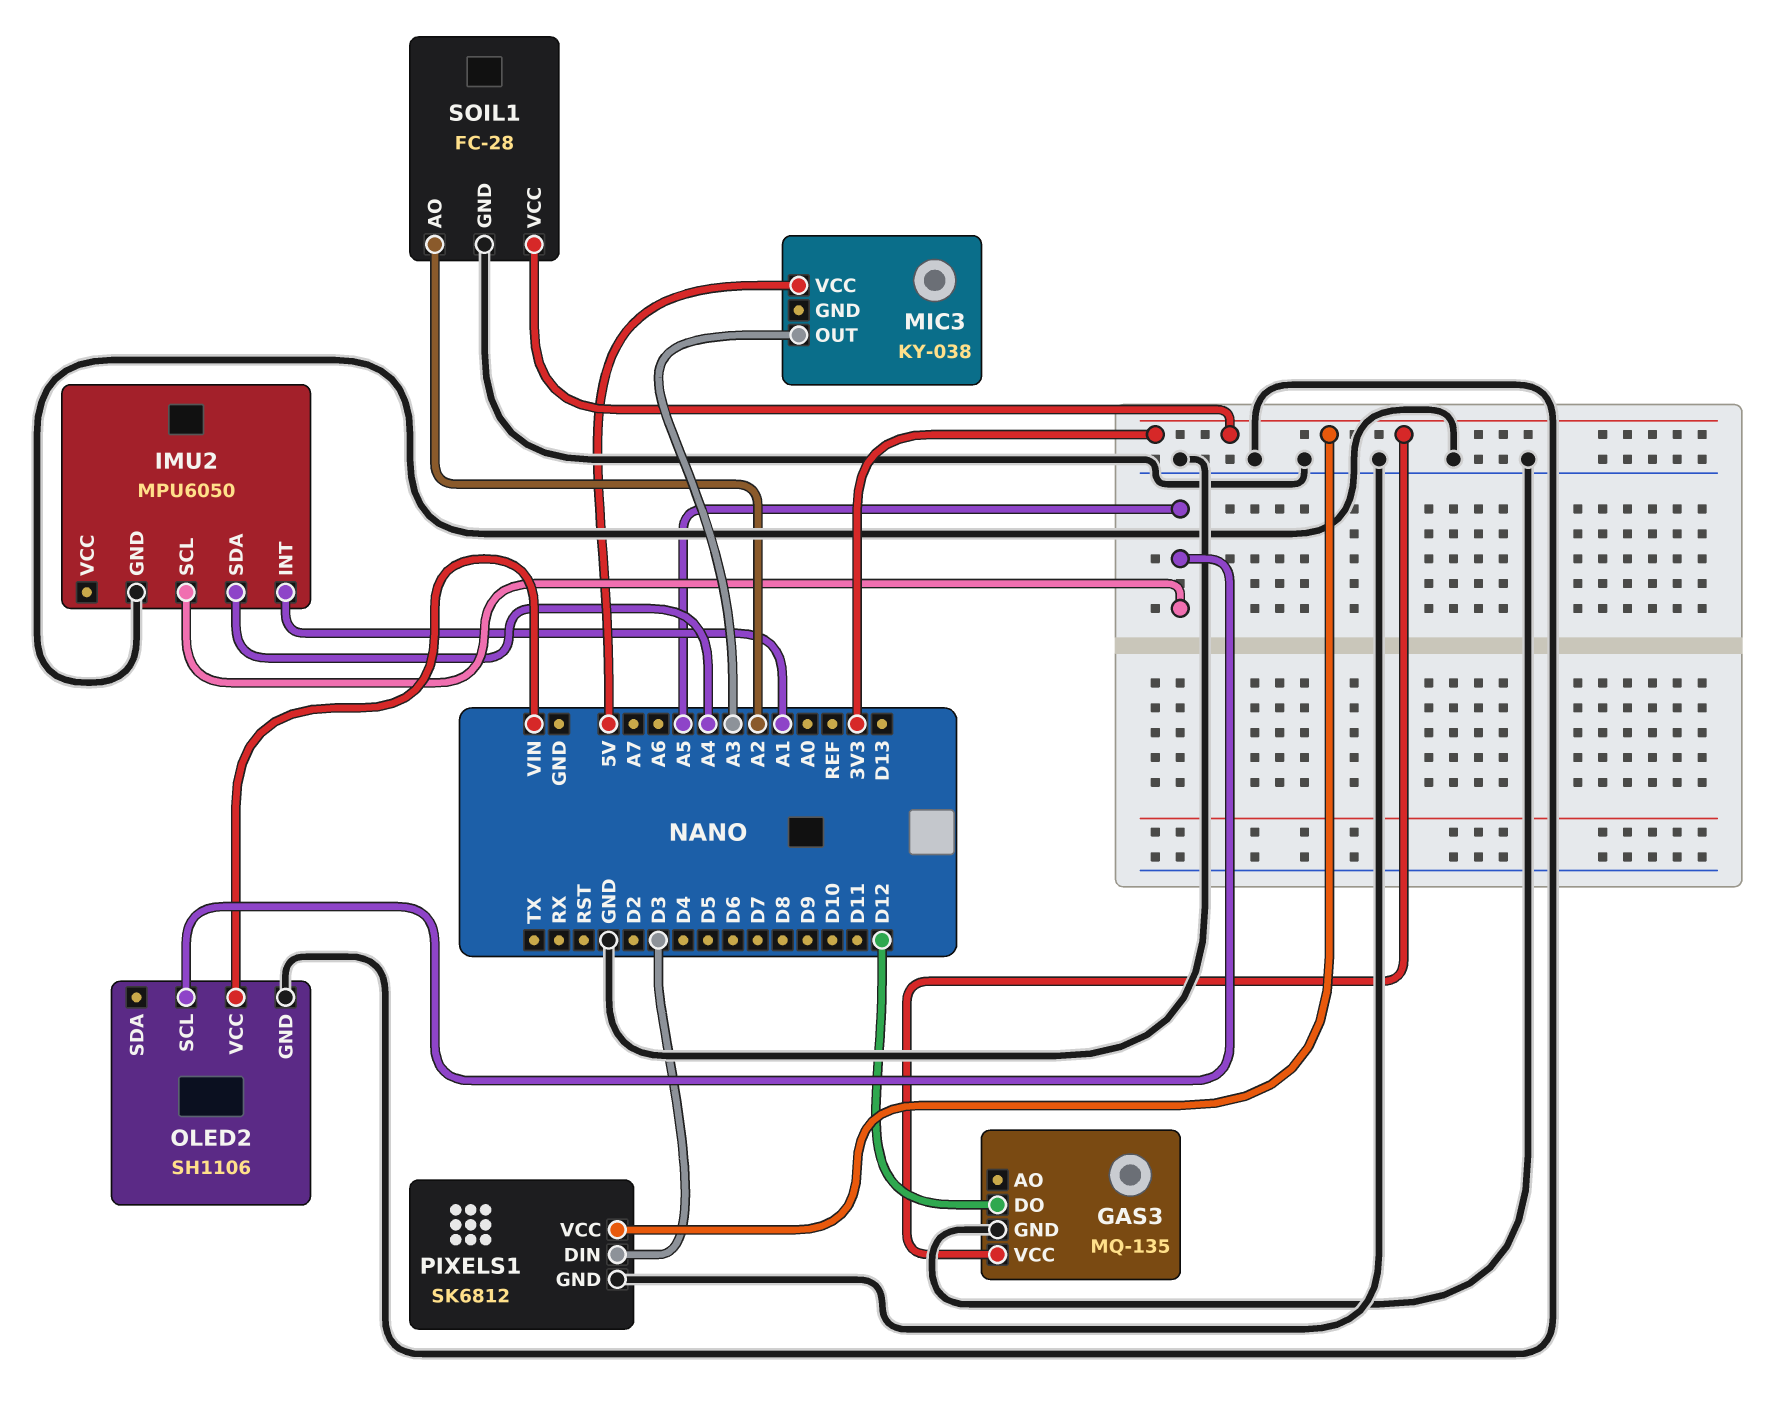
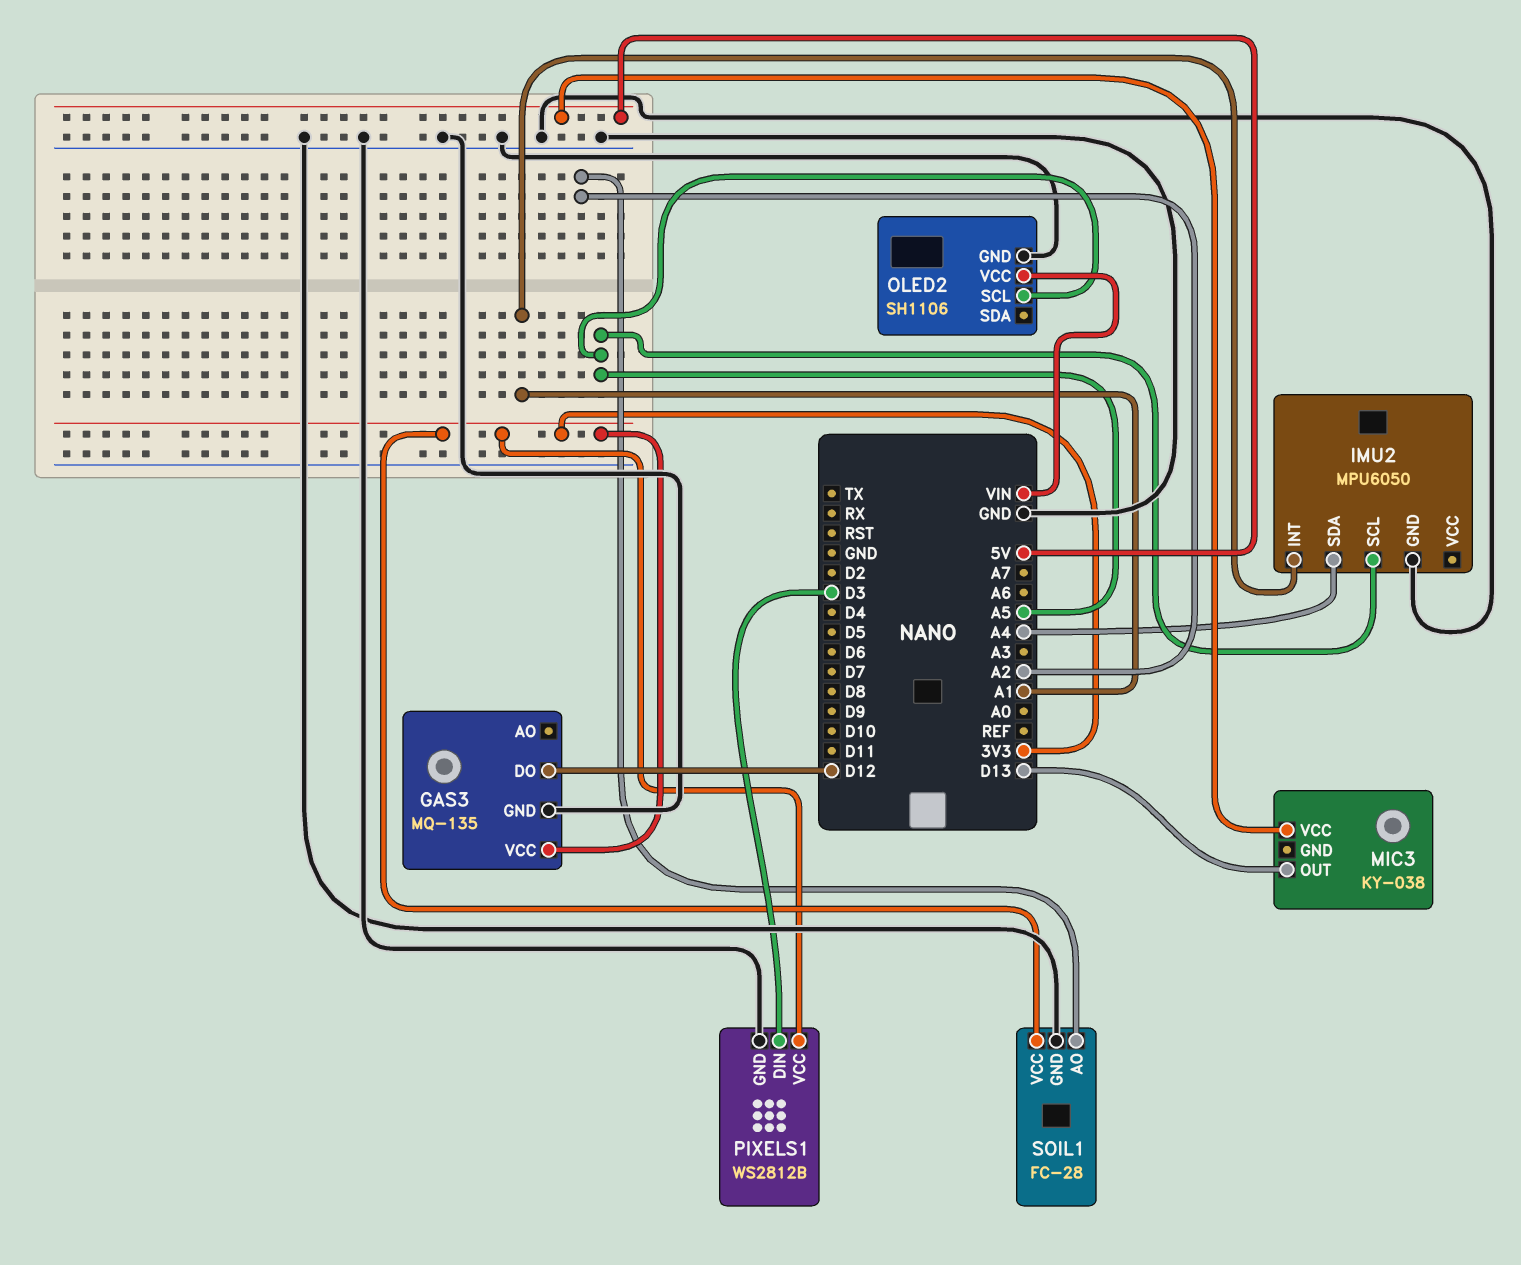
MIC3 pin OUT: A3 -> D13
PIXELS1: SK6812 -> WS2812B

